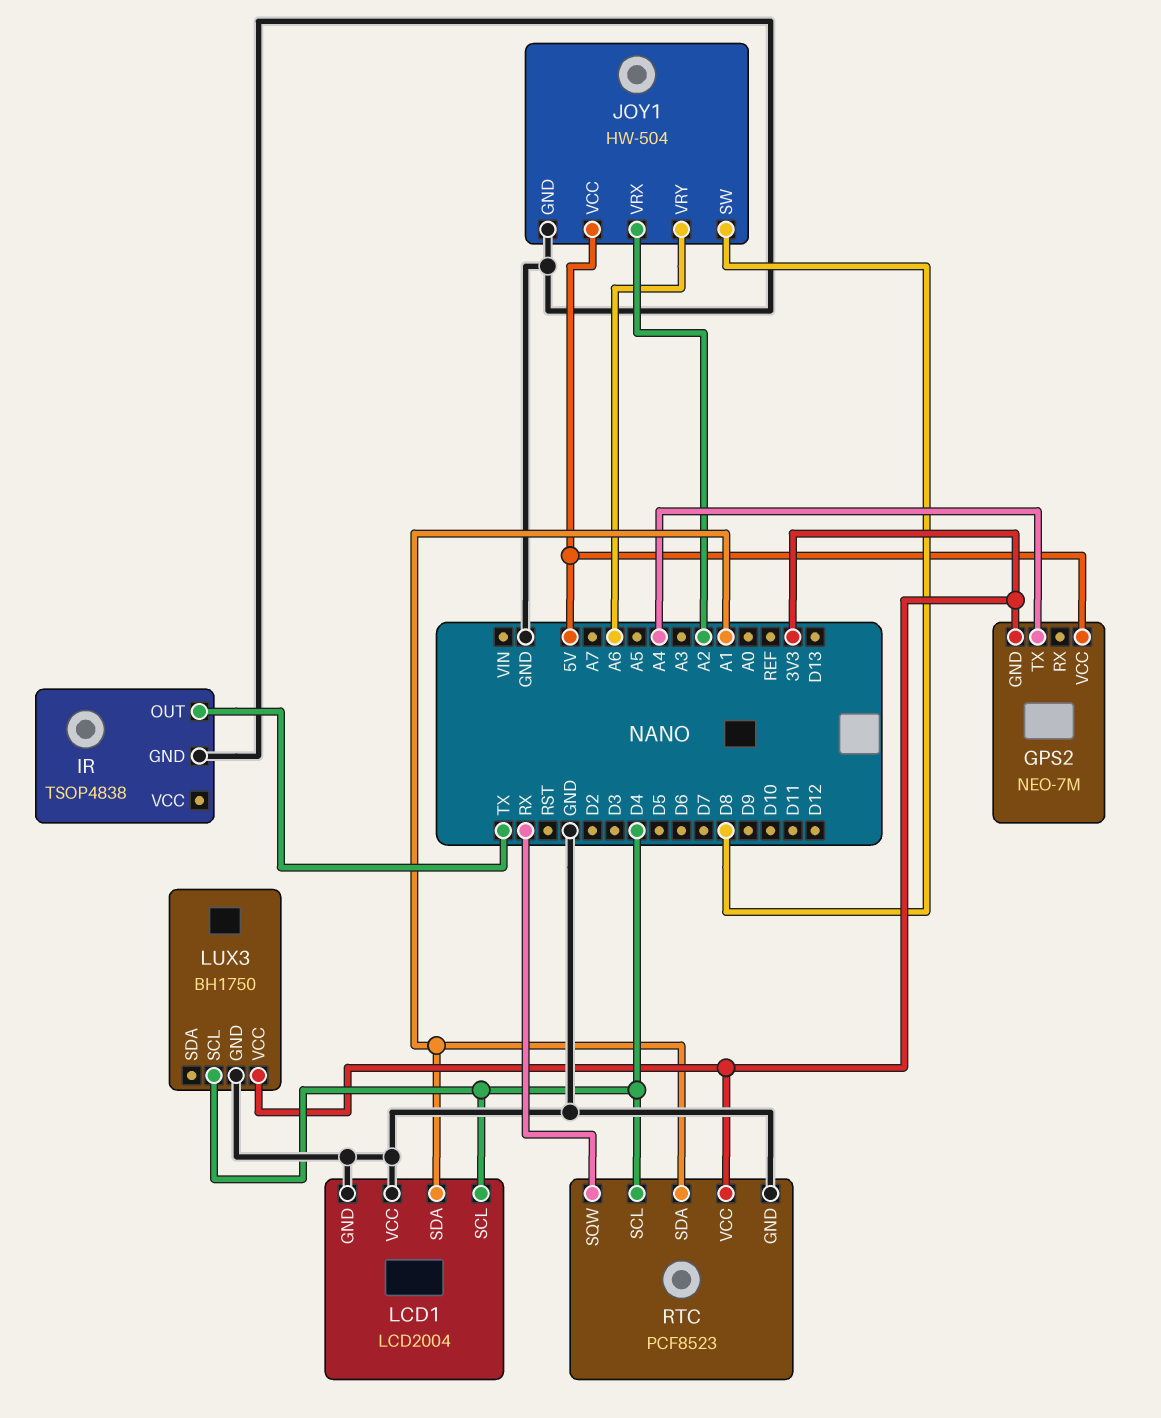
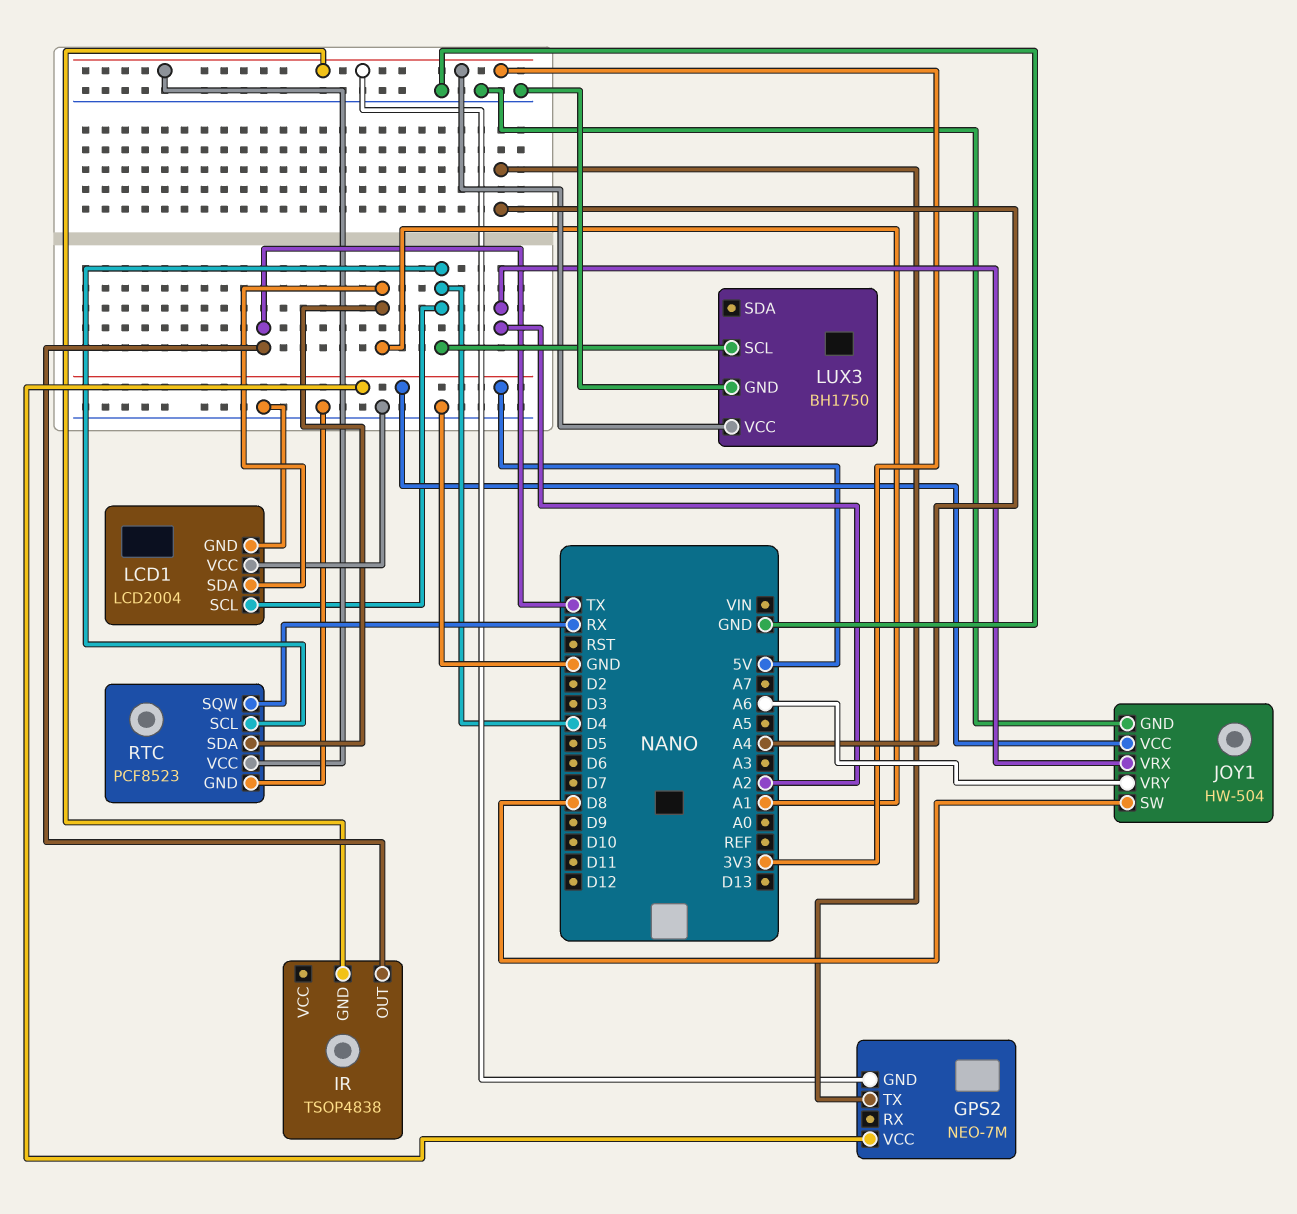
IR pin GND: GND -> 3V3

